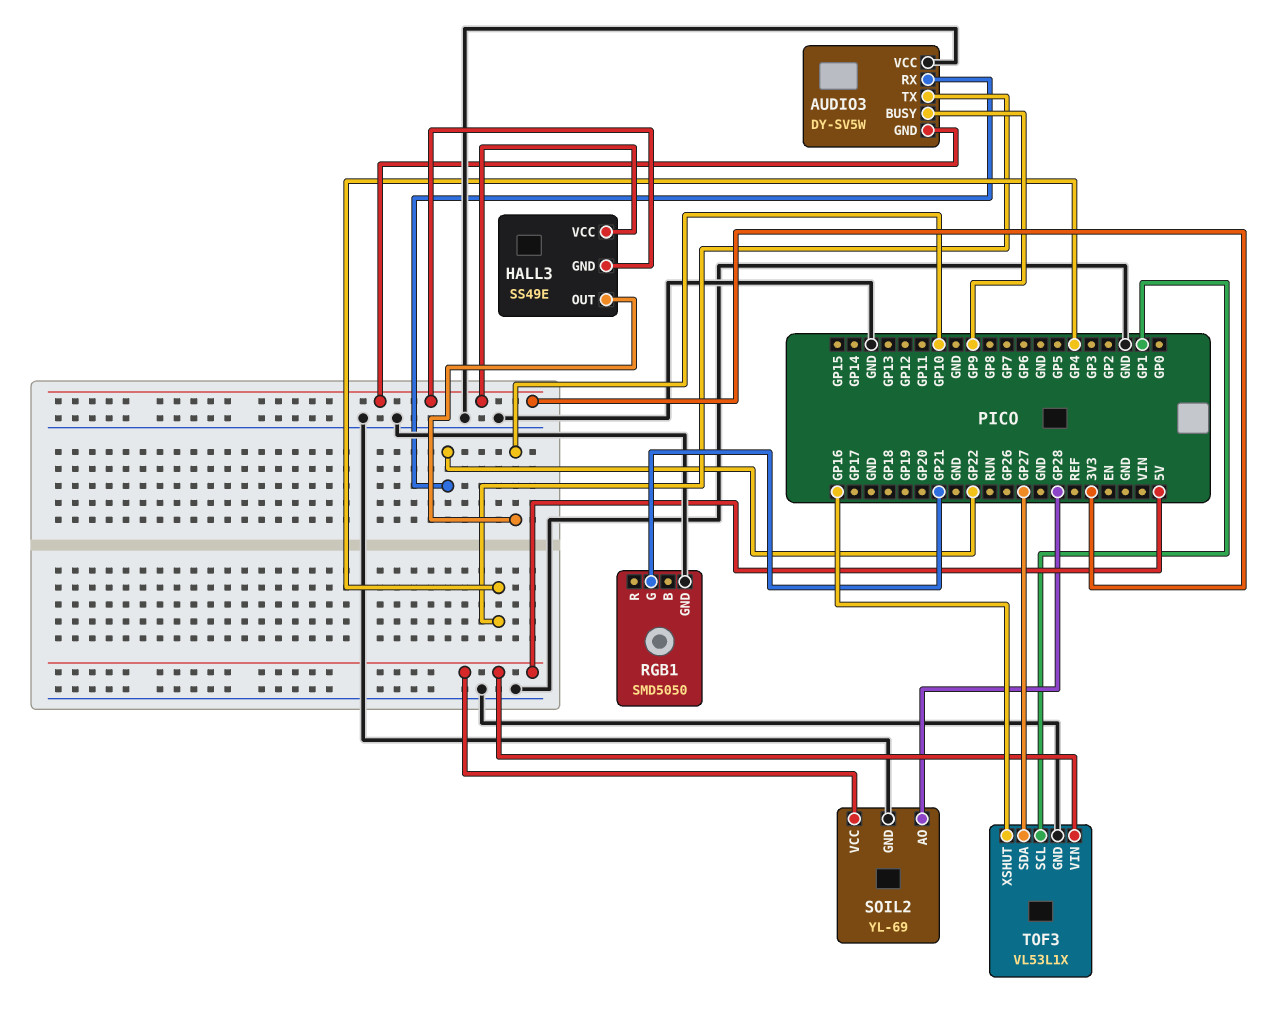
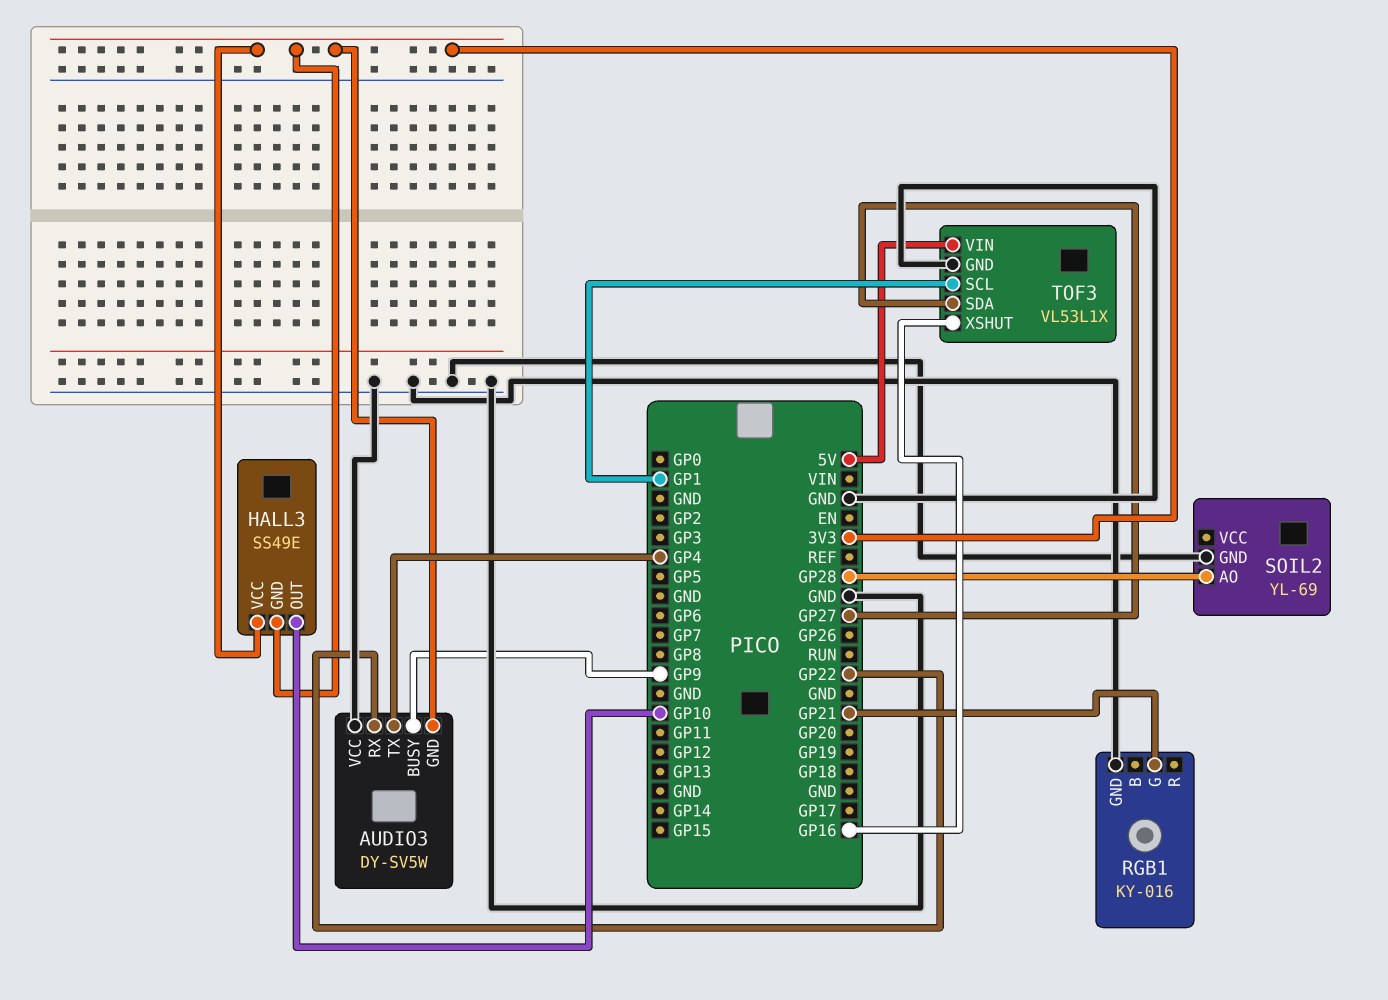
RGB1: SMD5050 -> KY-016
SOIL2 pin VCC: 5V -> none

